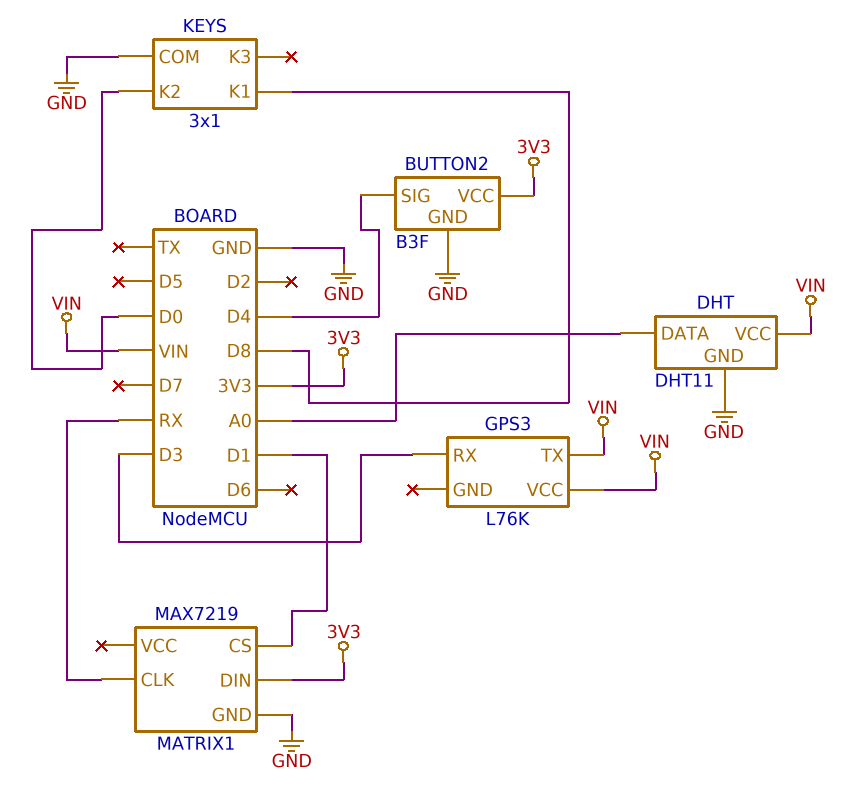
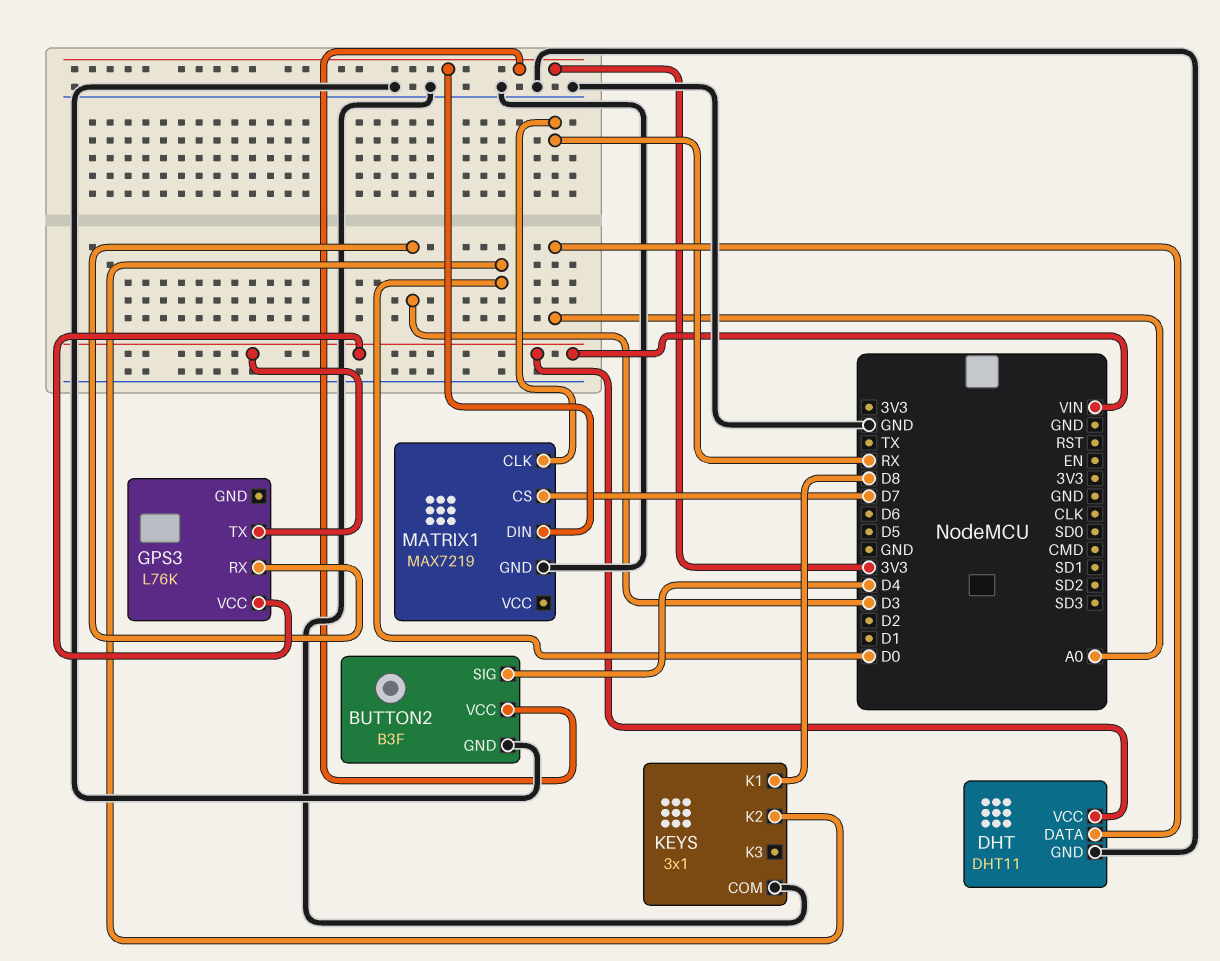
MATRIX1 pin CS: D1 -> D7

